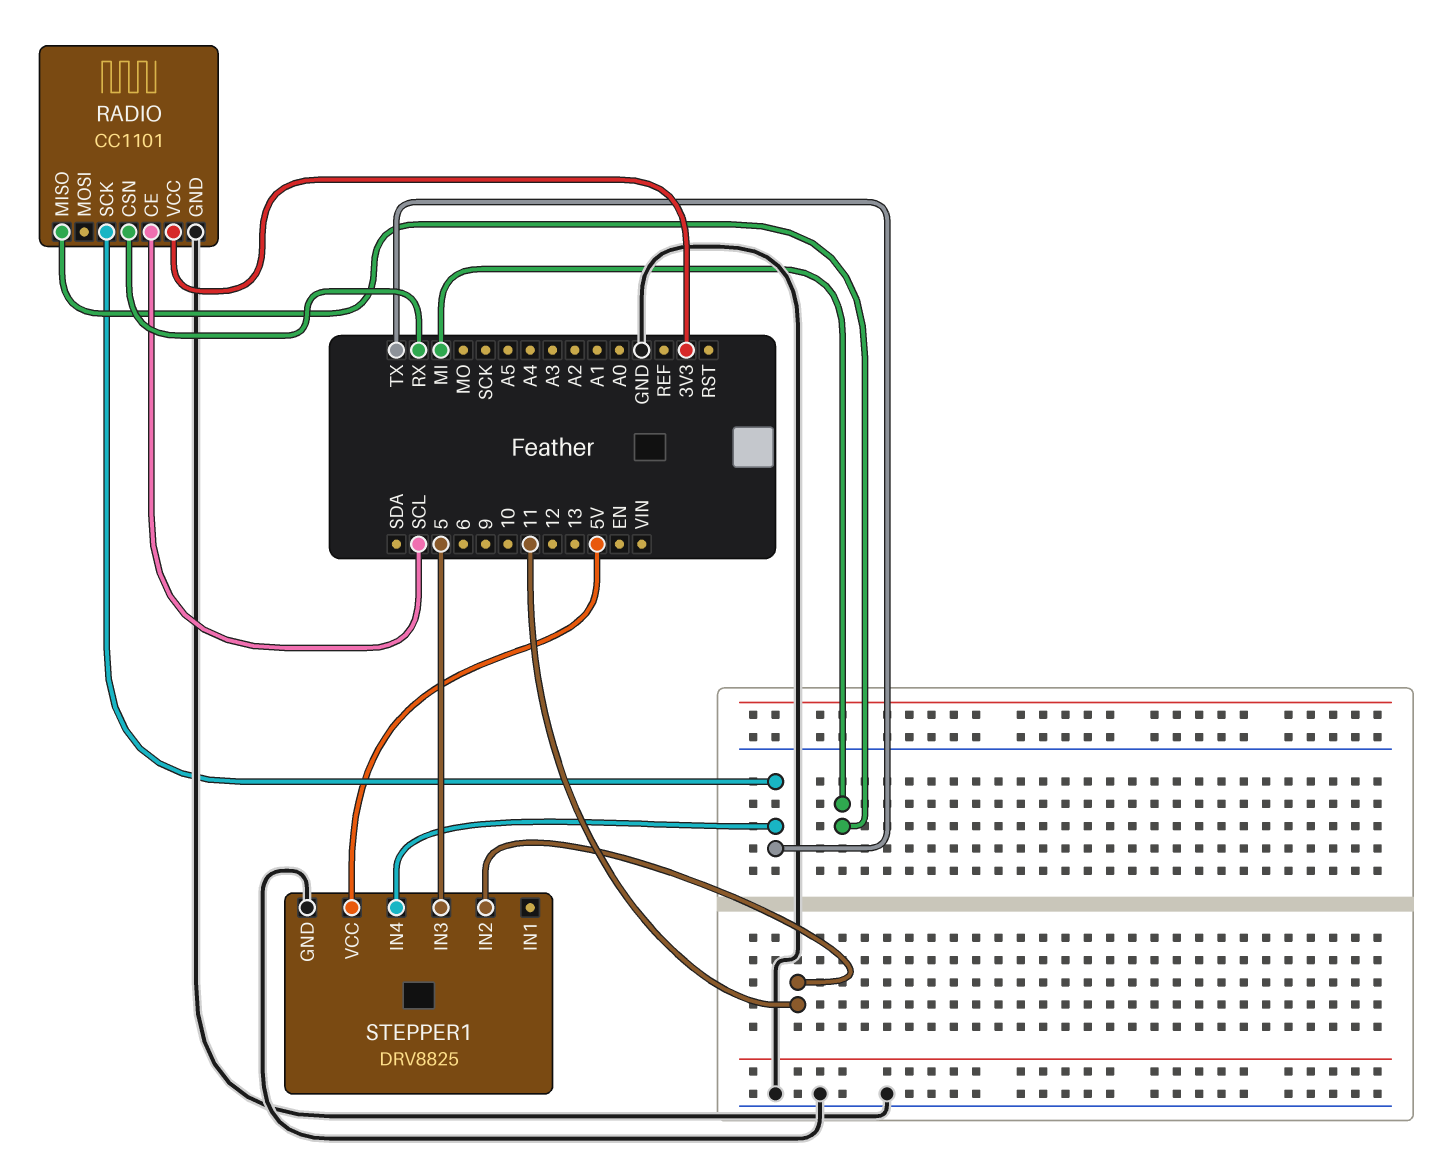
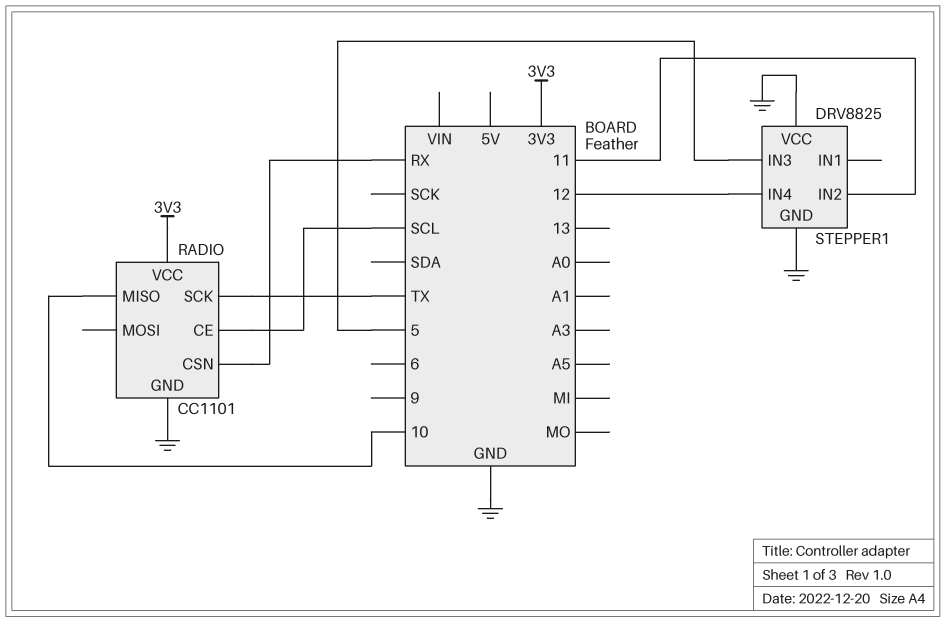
RADIO pin MISO: MI -> 10
STEPPER1 pin IN4: TX -> 12
STEPPER1 pin VCC: 5V -> GND

